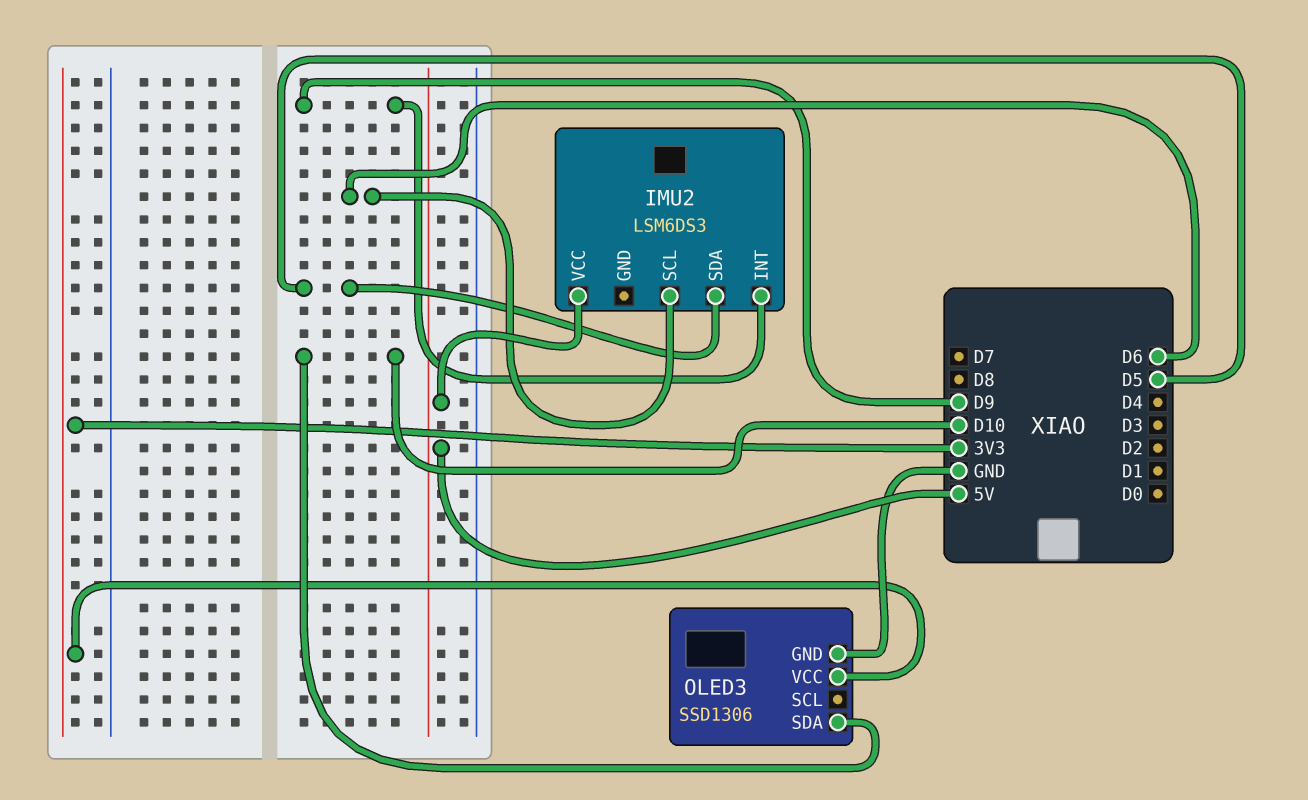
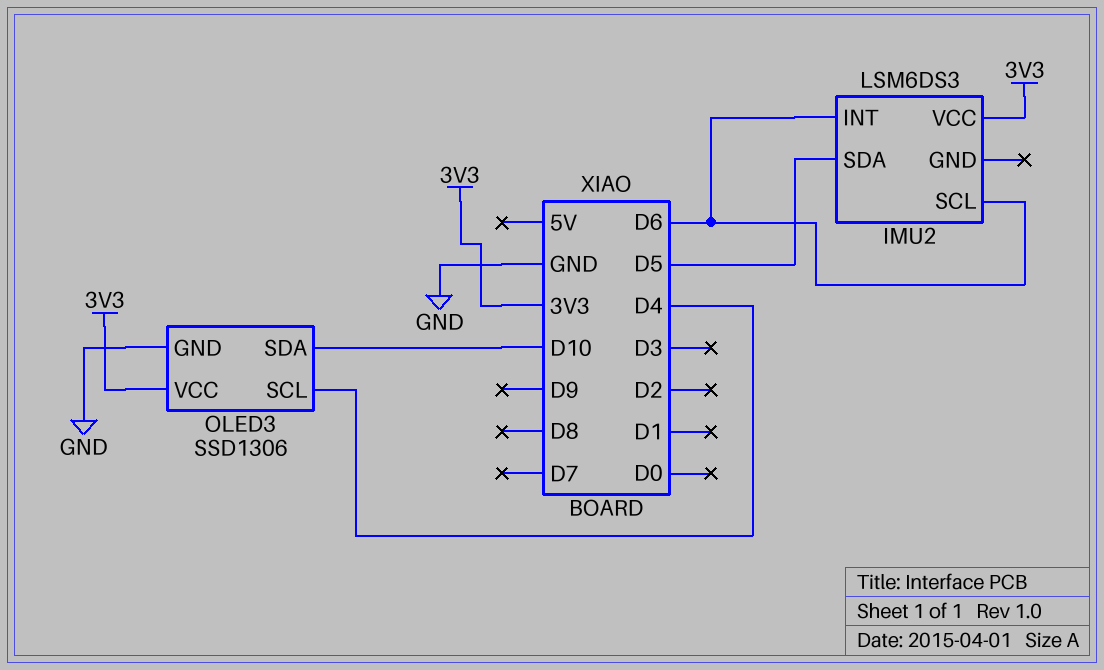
IMU2 pin INT: D9 -> D6
IMU2 pin VCC: 5V -> 3V3
OLED3 pin SCL: none -> D4

